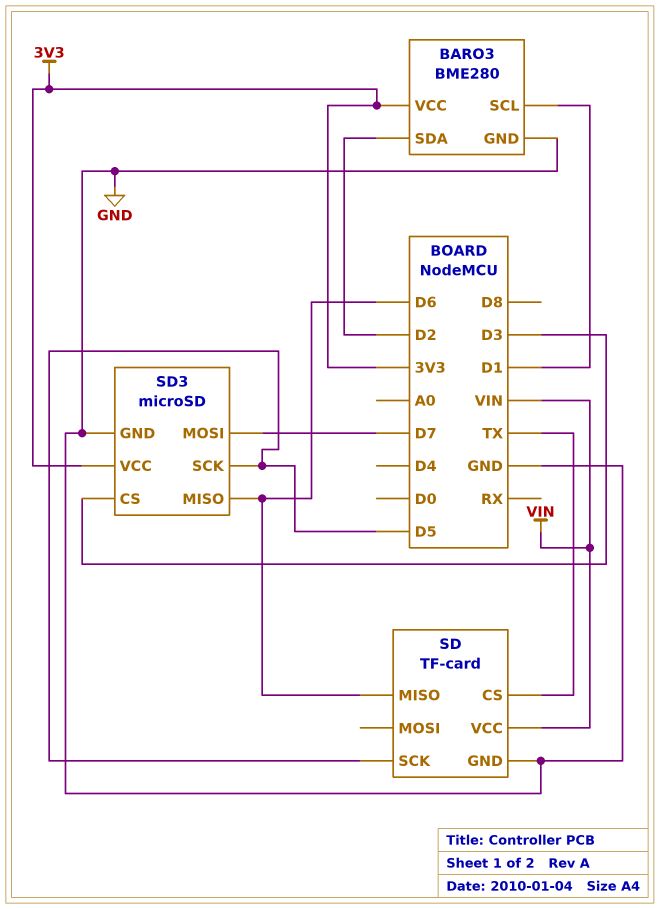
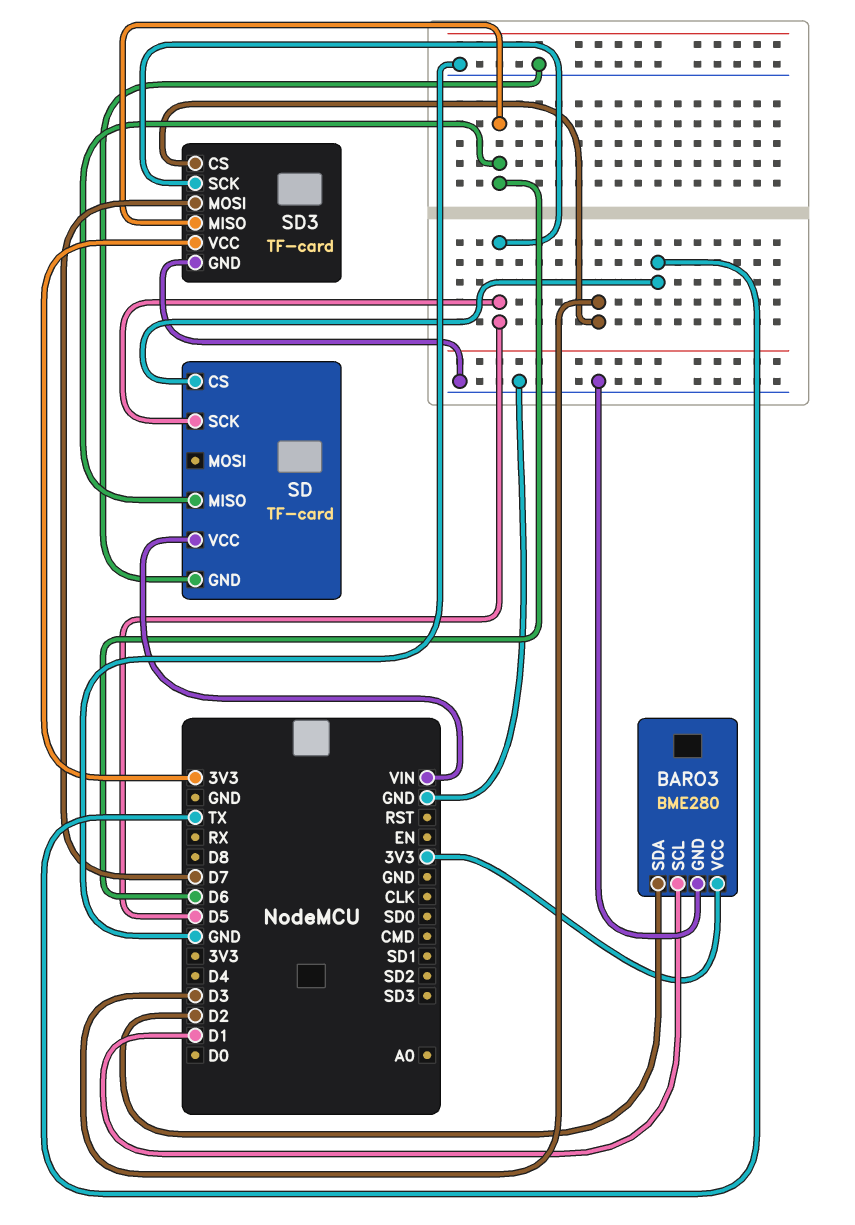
SD3: microSD -> TF-card

